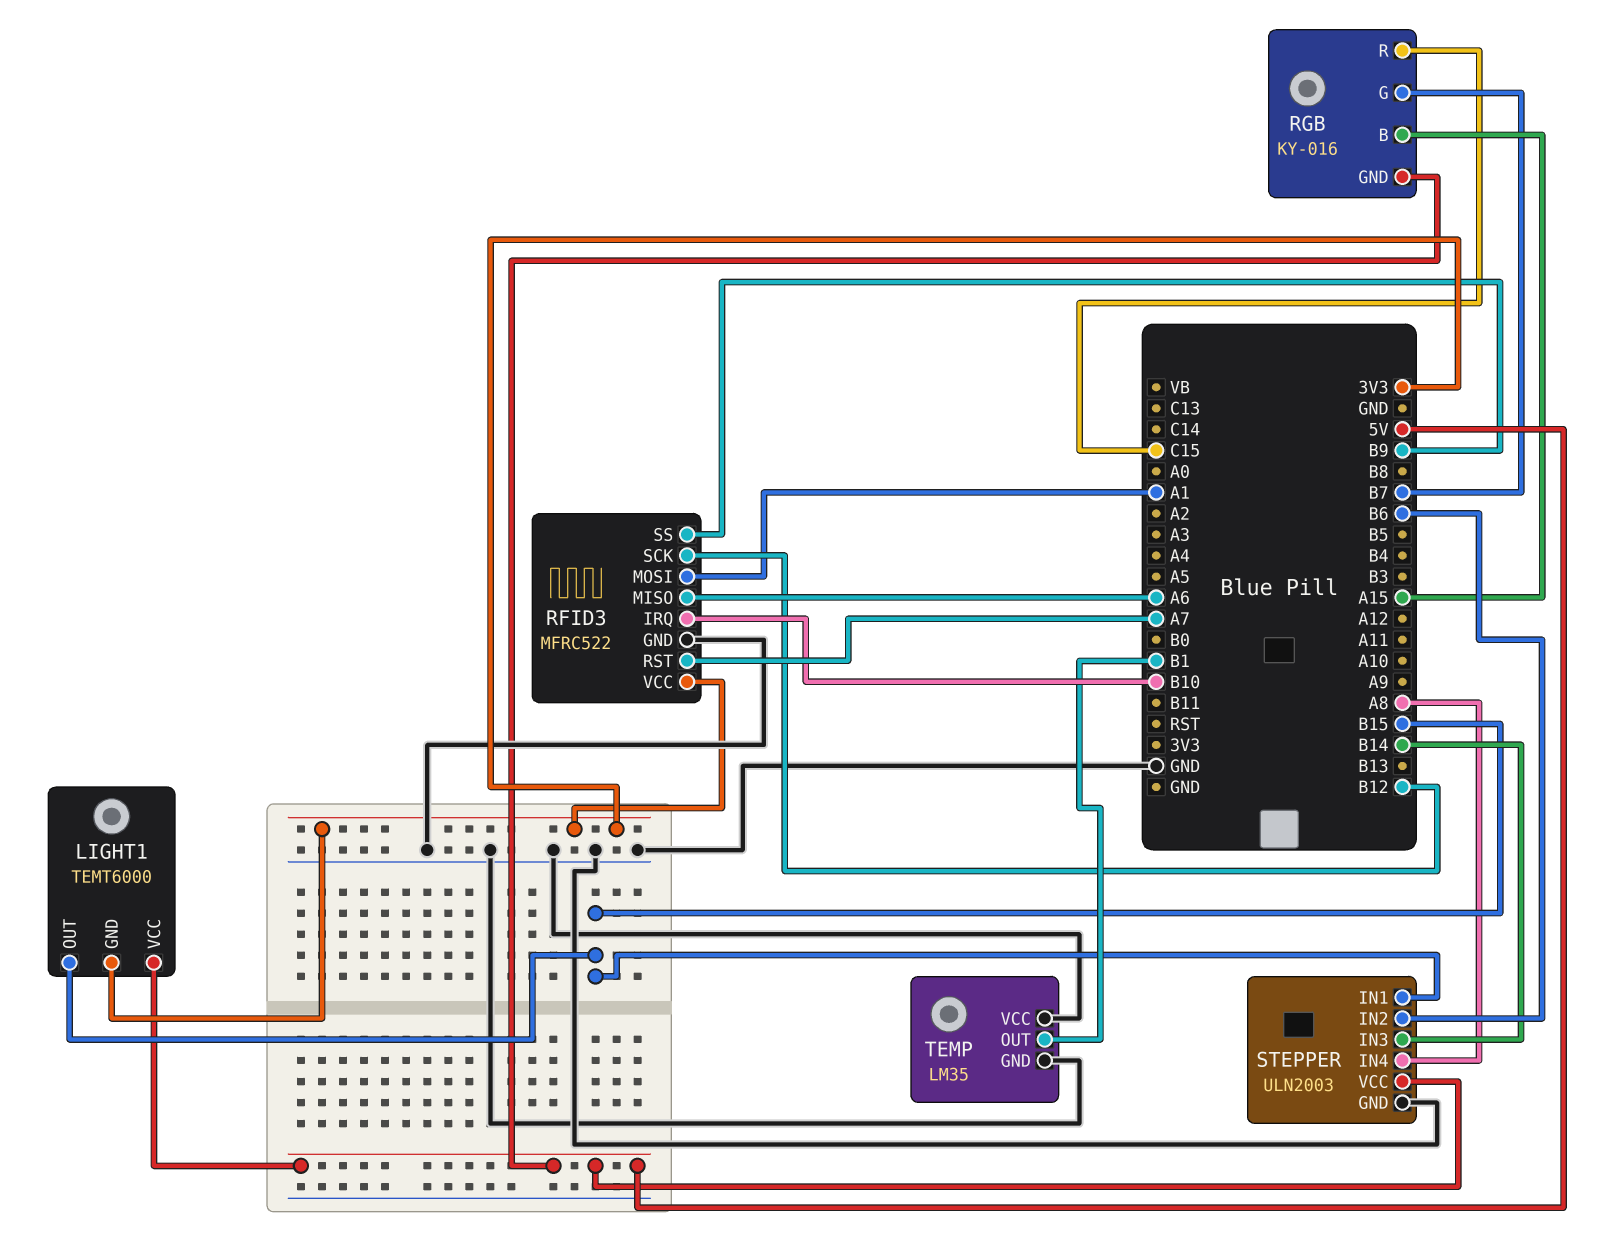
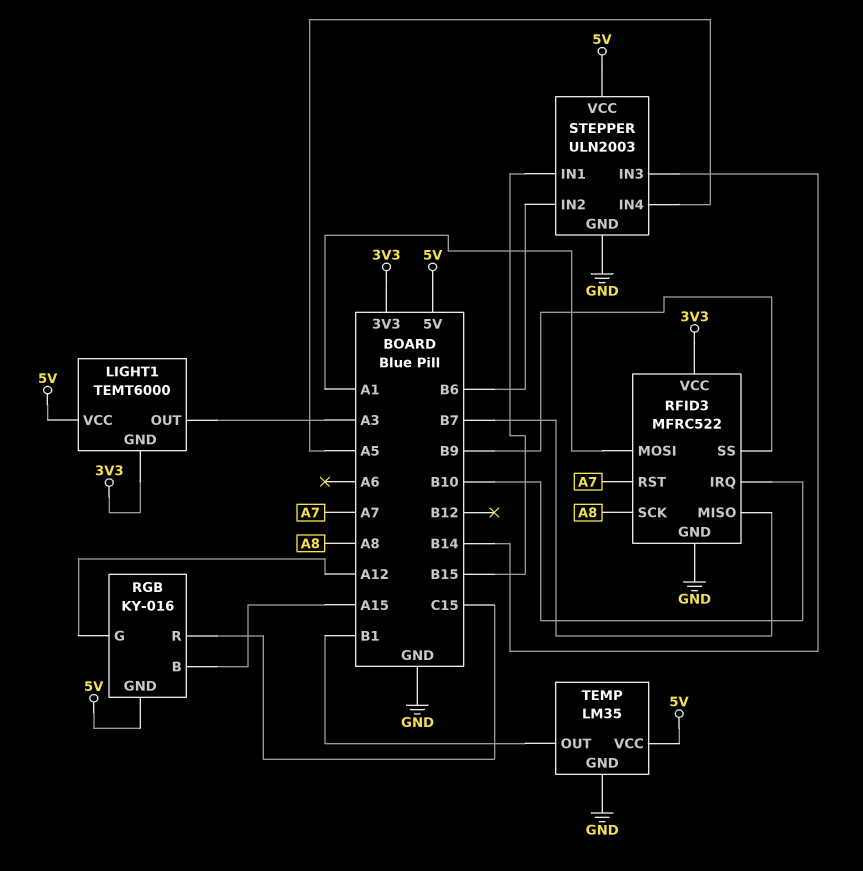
LIGHT1 pin OUT: B15 -> A3
RFID3 pin MISO: A6 -> B7
RFID3 pin SCK: B12 -> A8
RGB pin G: B7 -> A12
STEPPER pin IN4: A8 -> A5
TEMP pin VCC: GND -> 5V

